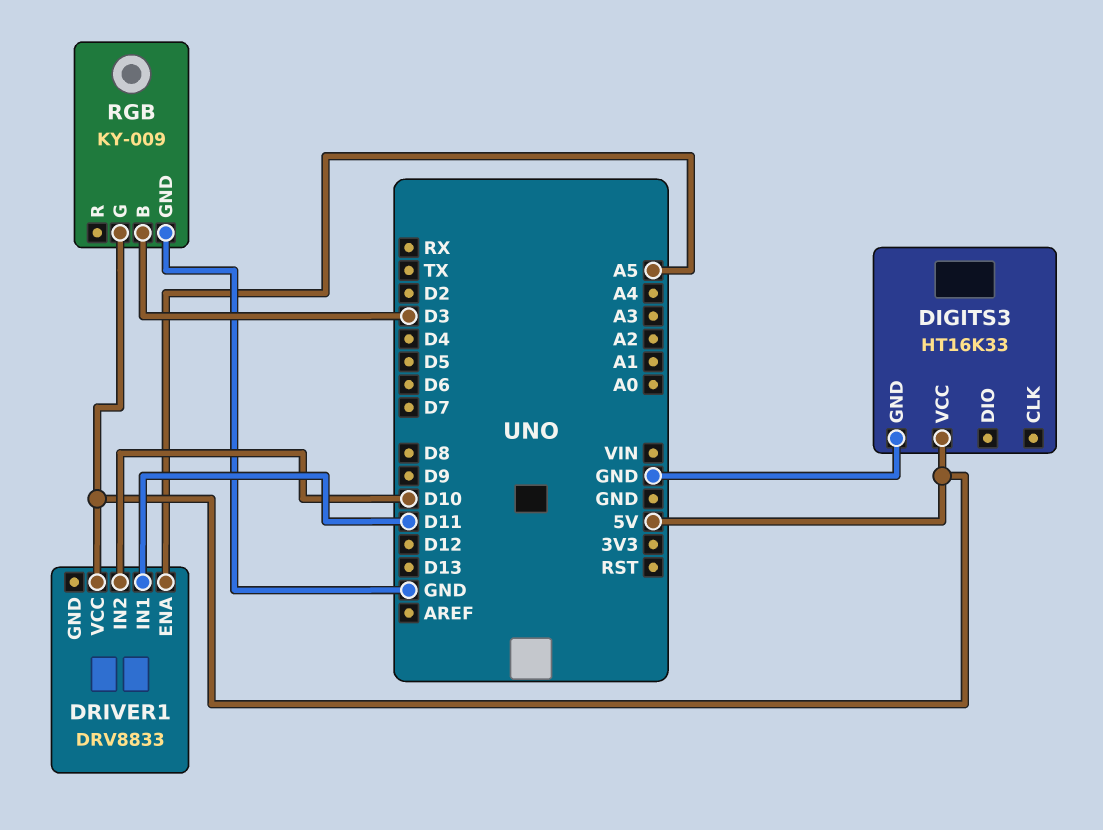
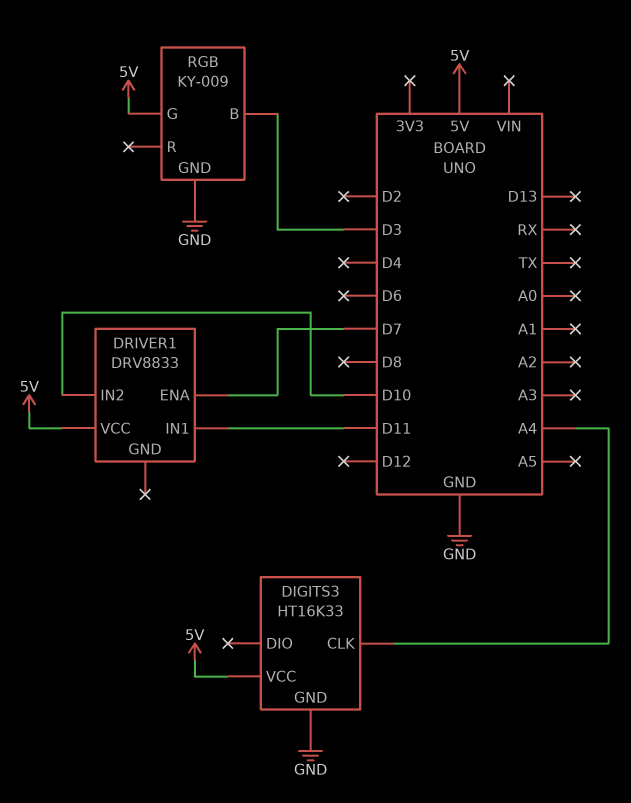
DIGITS3 pin CLK: none -> A4
DRIVER1 pin ENA: A5 -> D7

